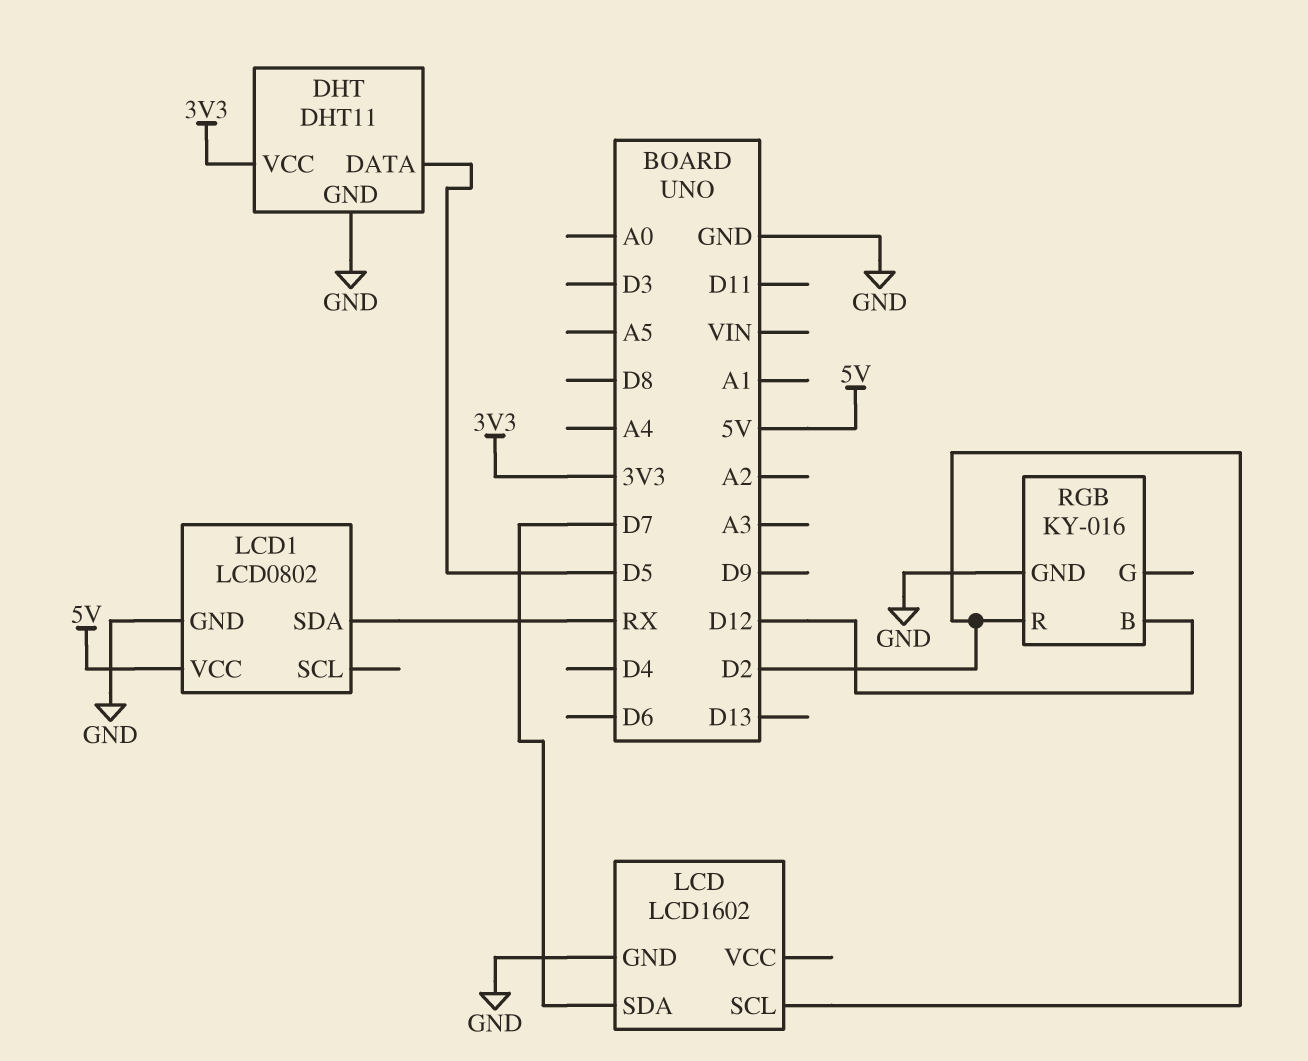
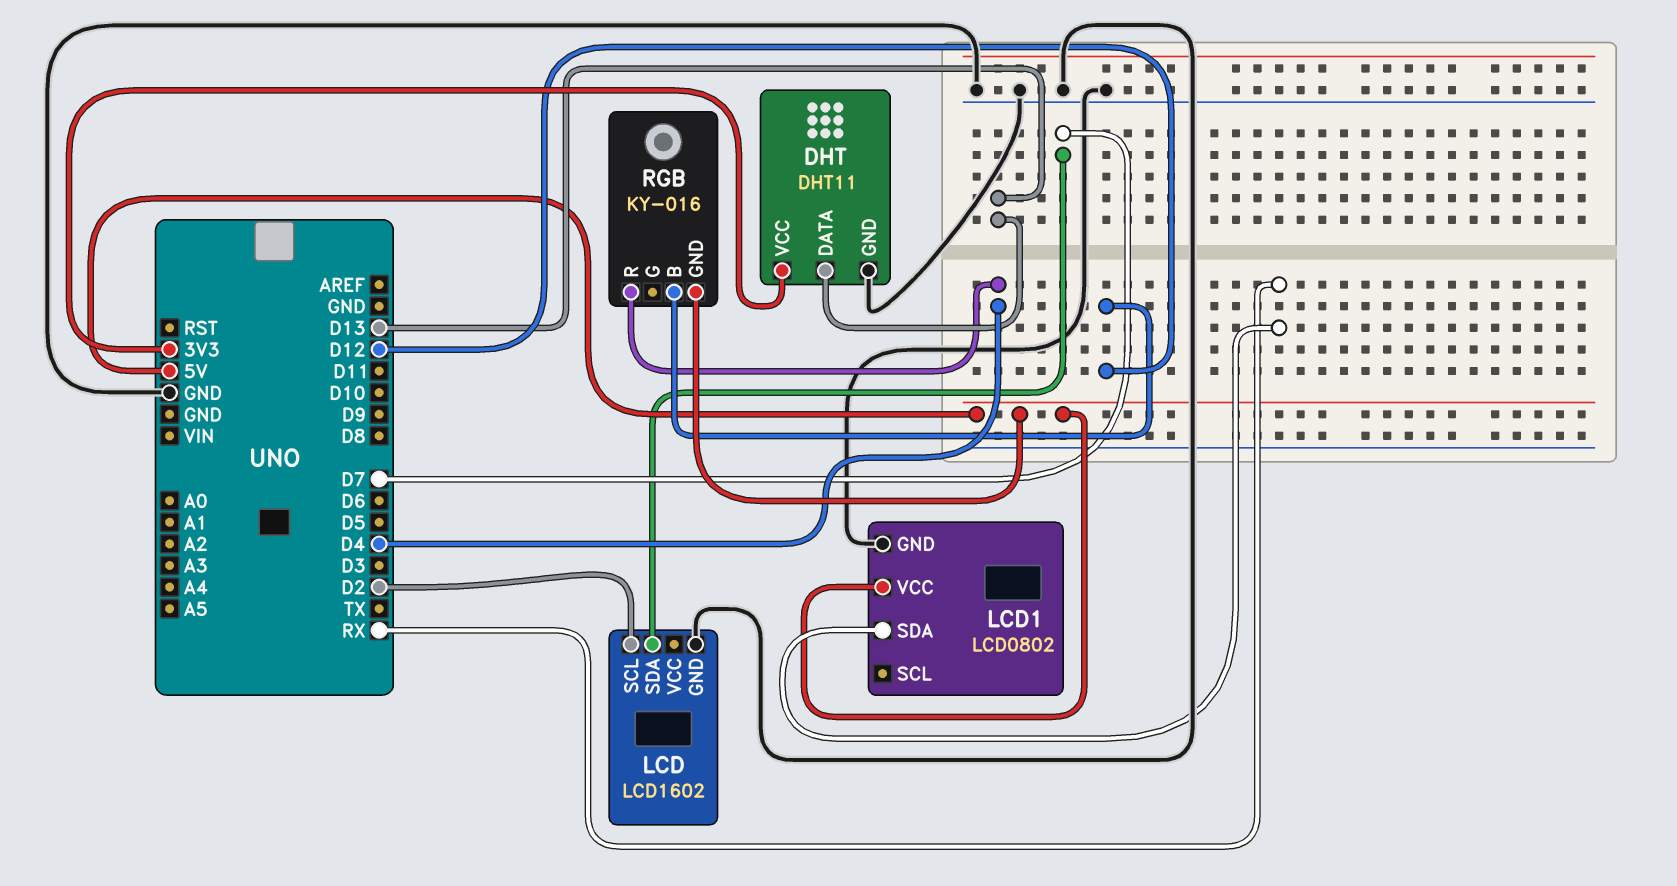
DHT pin DATA: D5 -> D13
RGB pin GND: GND -> 5V
RGB pin R: D2 -> D4

